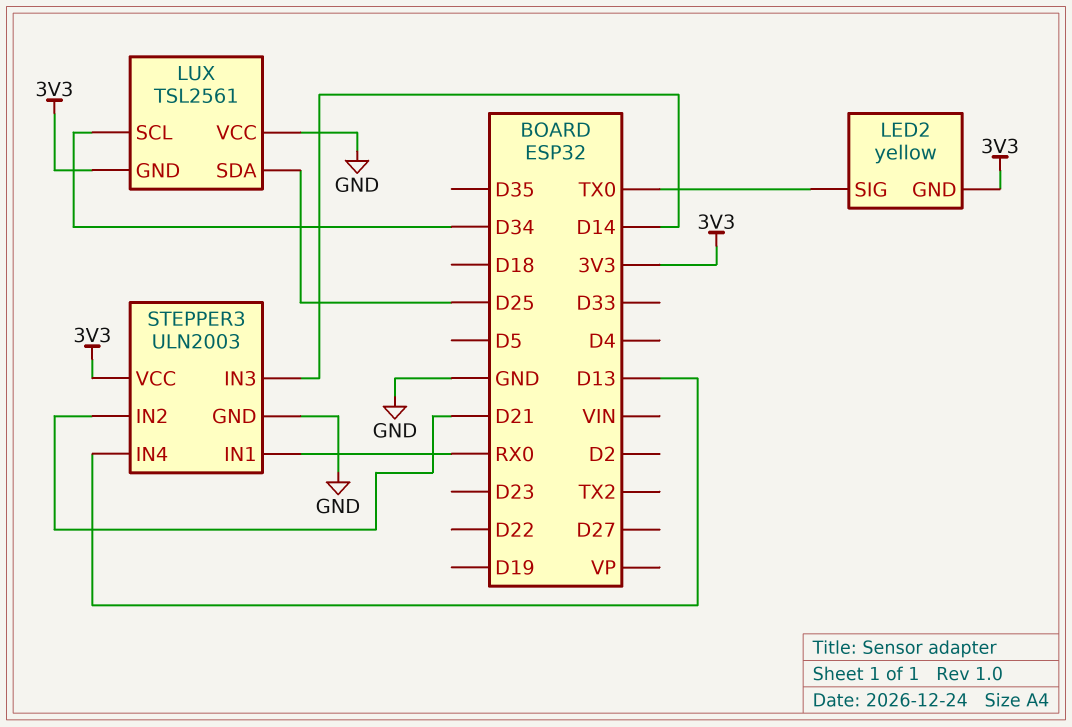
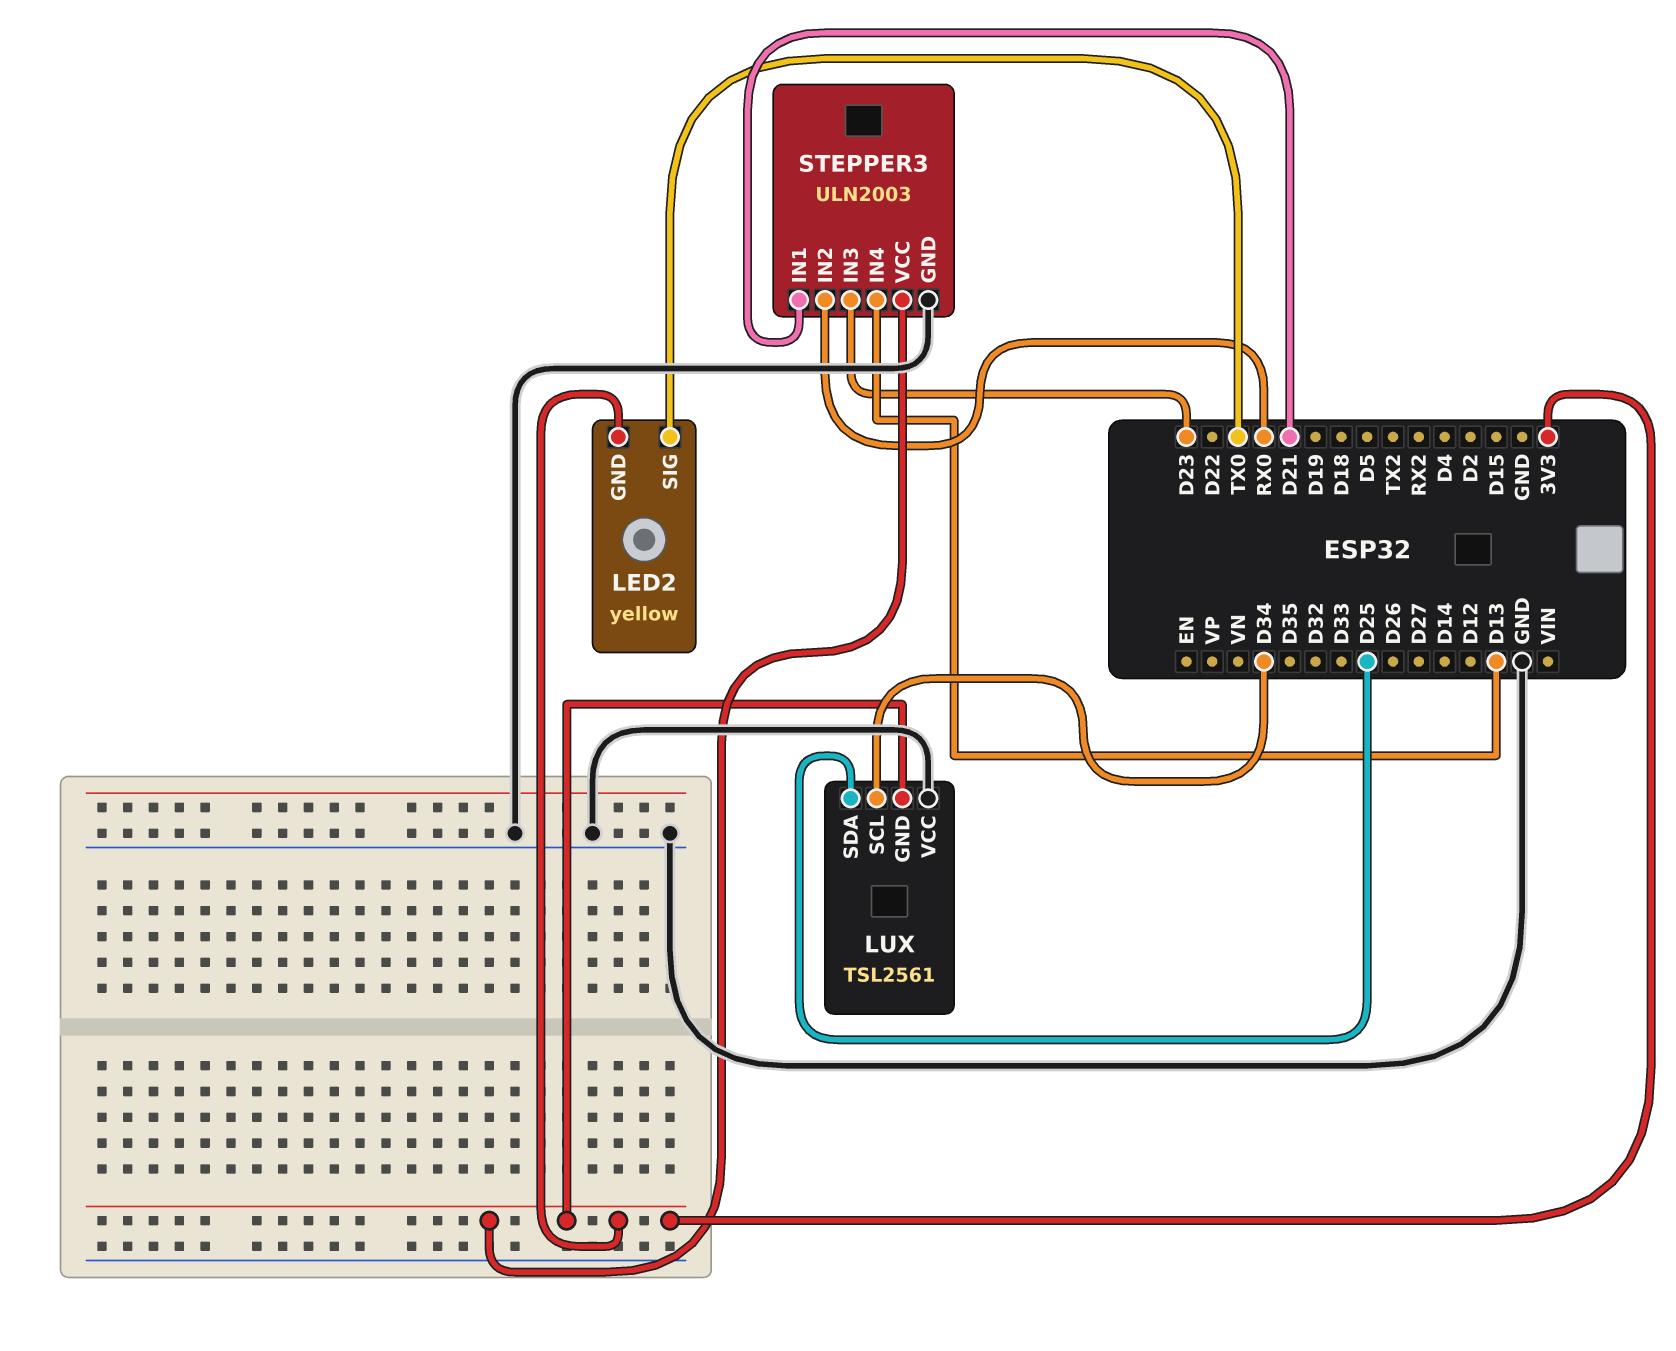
STEPPER3 pin IN1: RX0 -> D21
STEPPER3 pin IN2: D21 -> RX0
STEPPER3 pin IN3: D14 -> D23

